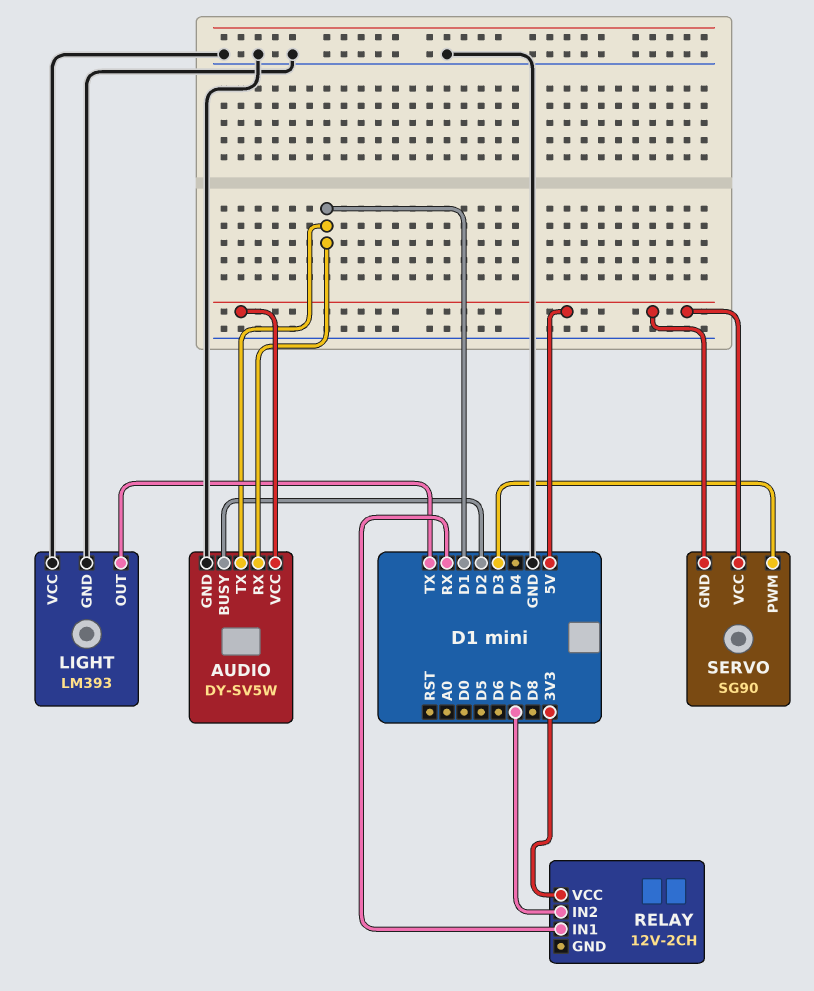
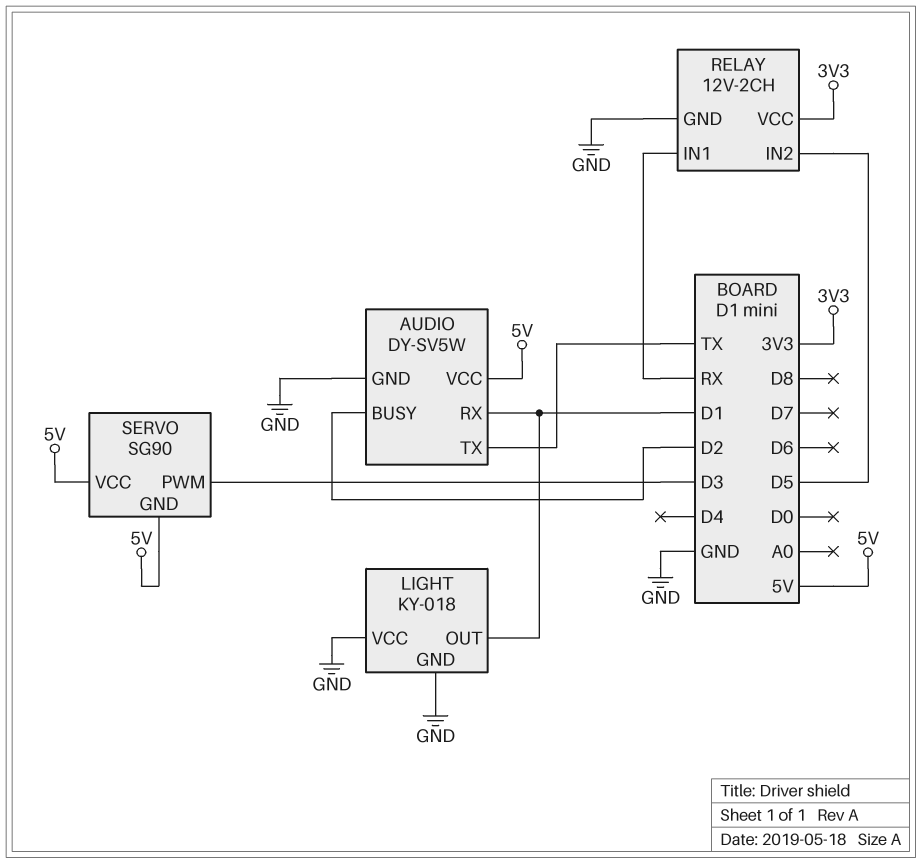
AUDIO pin TX: D1 -> TX
LIGHT: LM393 -> KY-018
LIGHT pin OUT: TX -> D1
RELAY pin GND: none -> GND
RELAY pin IN2: D7 -> D5

